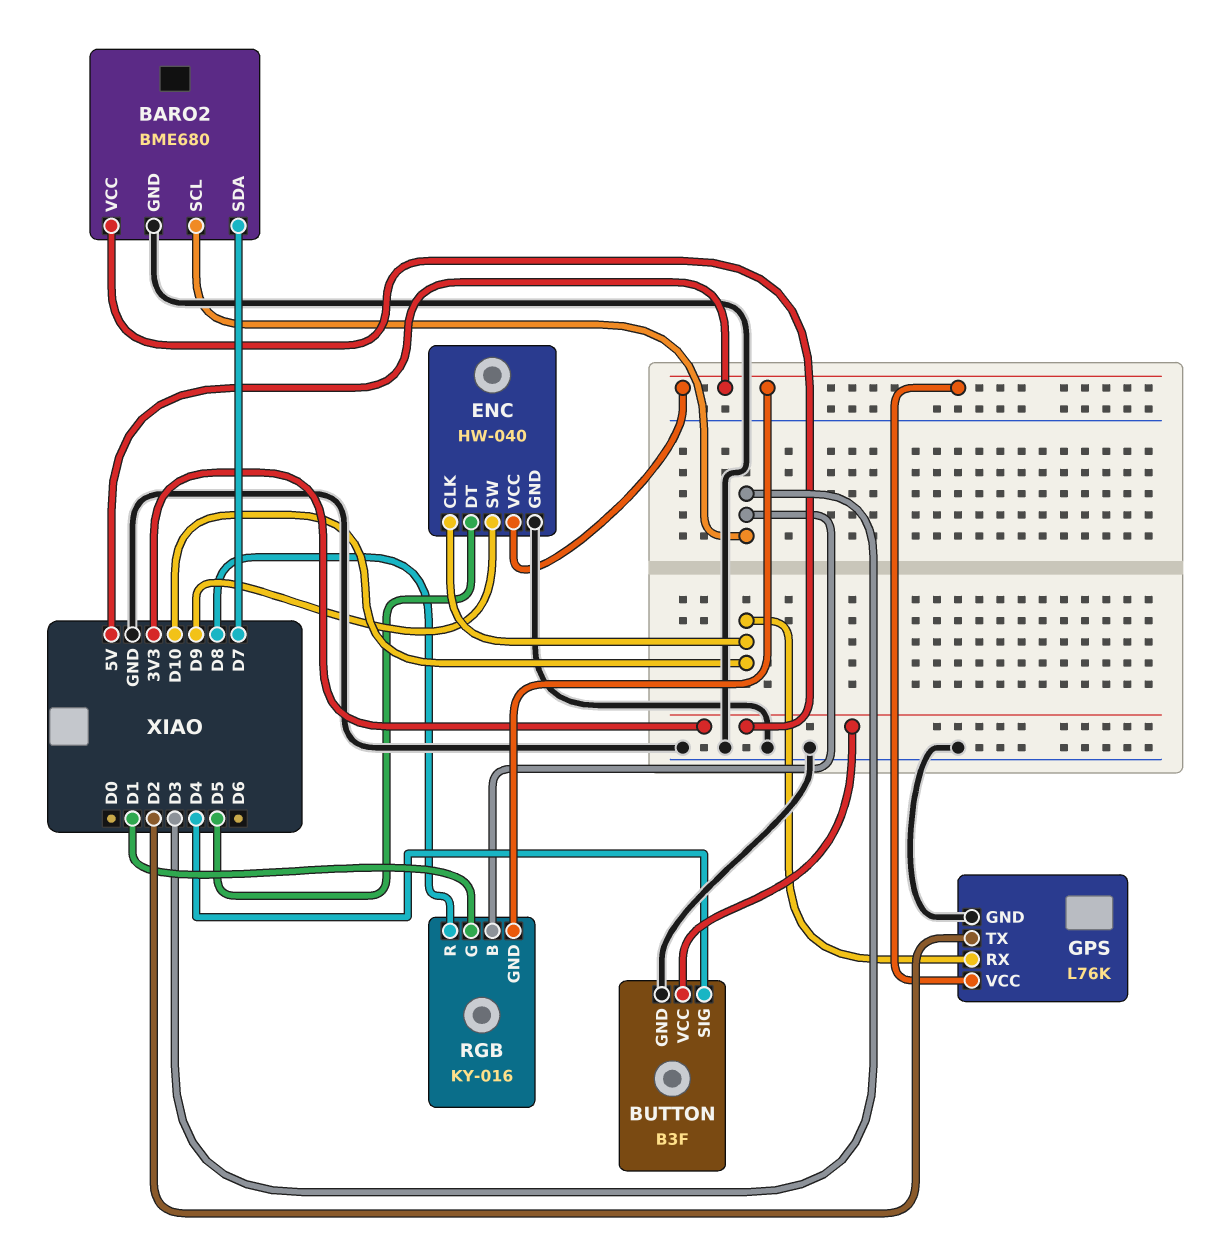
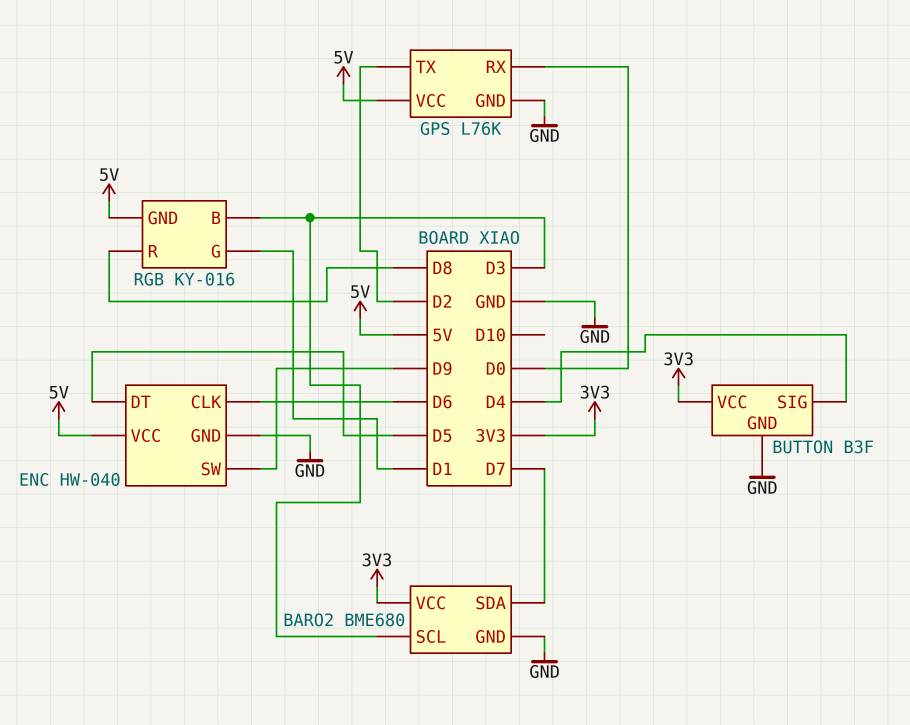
ENC pin CLK: D10 -> D6
GPS pin RX: D10 -> D0

